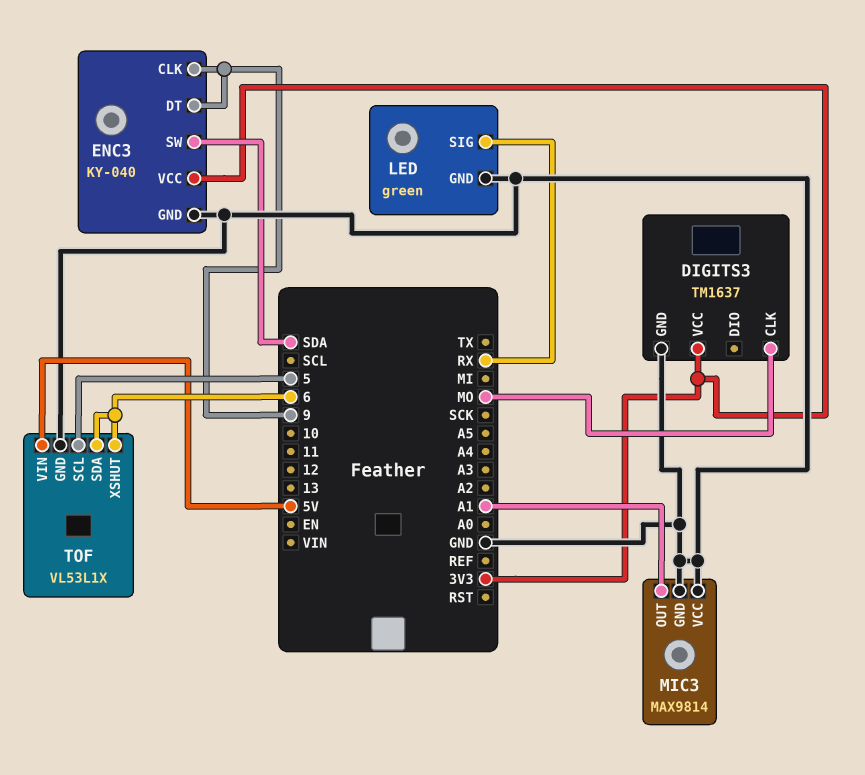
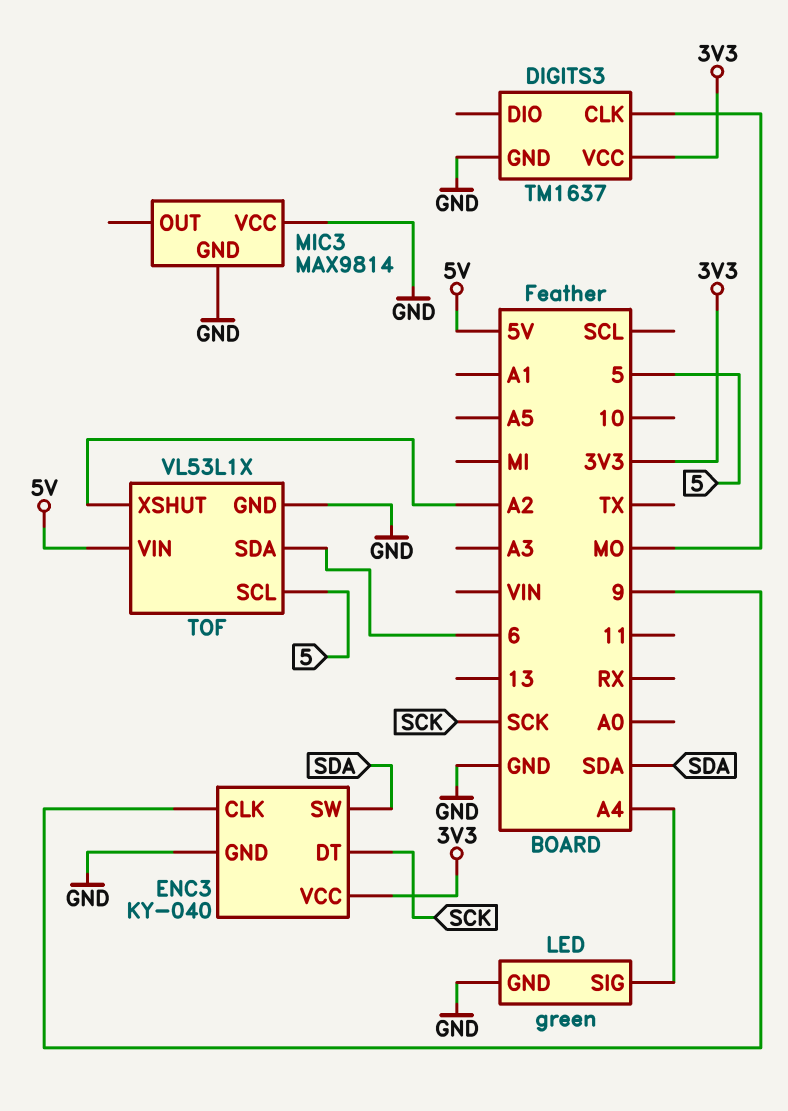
ENC3 pin DT: 9 -> SCK
LED pin SIG: RX -> A4
MIC3 pin OUT: A1 -> none
TOF pin XSHUT: 6 -> A2

